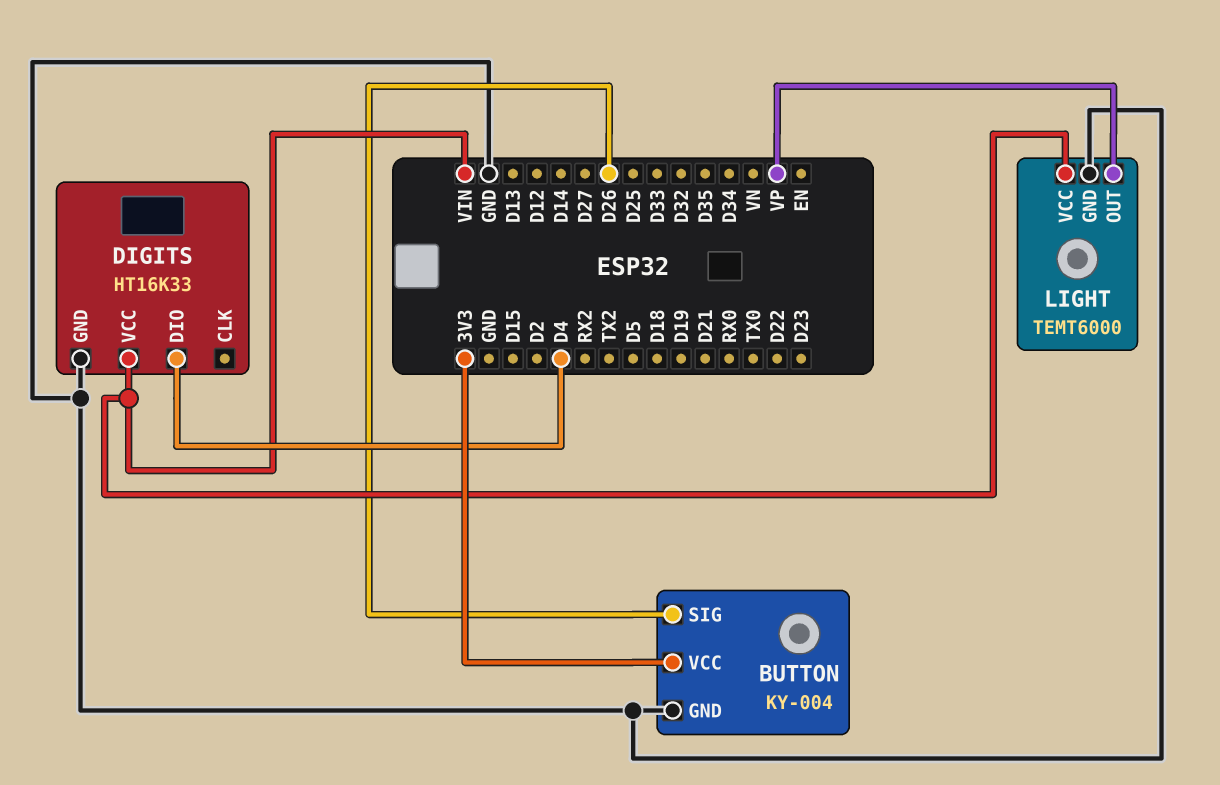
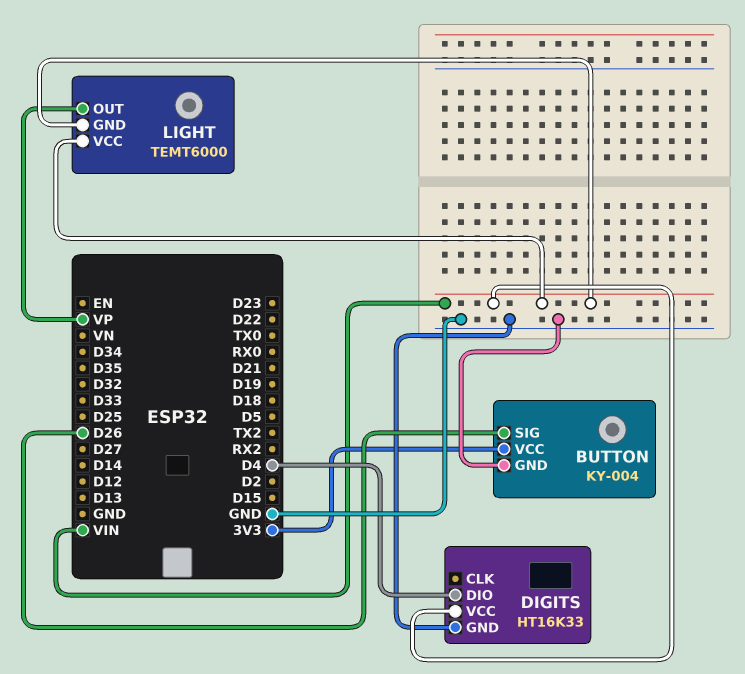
LIGHT pin GND: GND -> VIN

